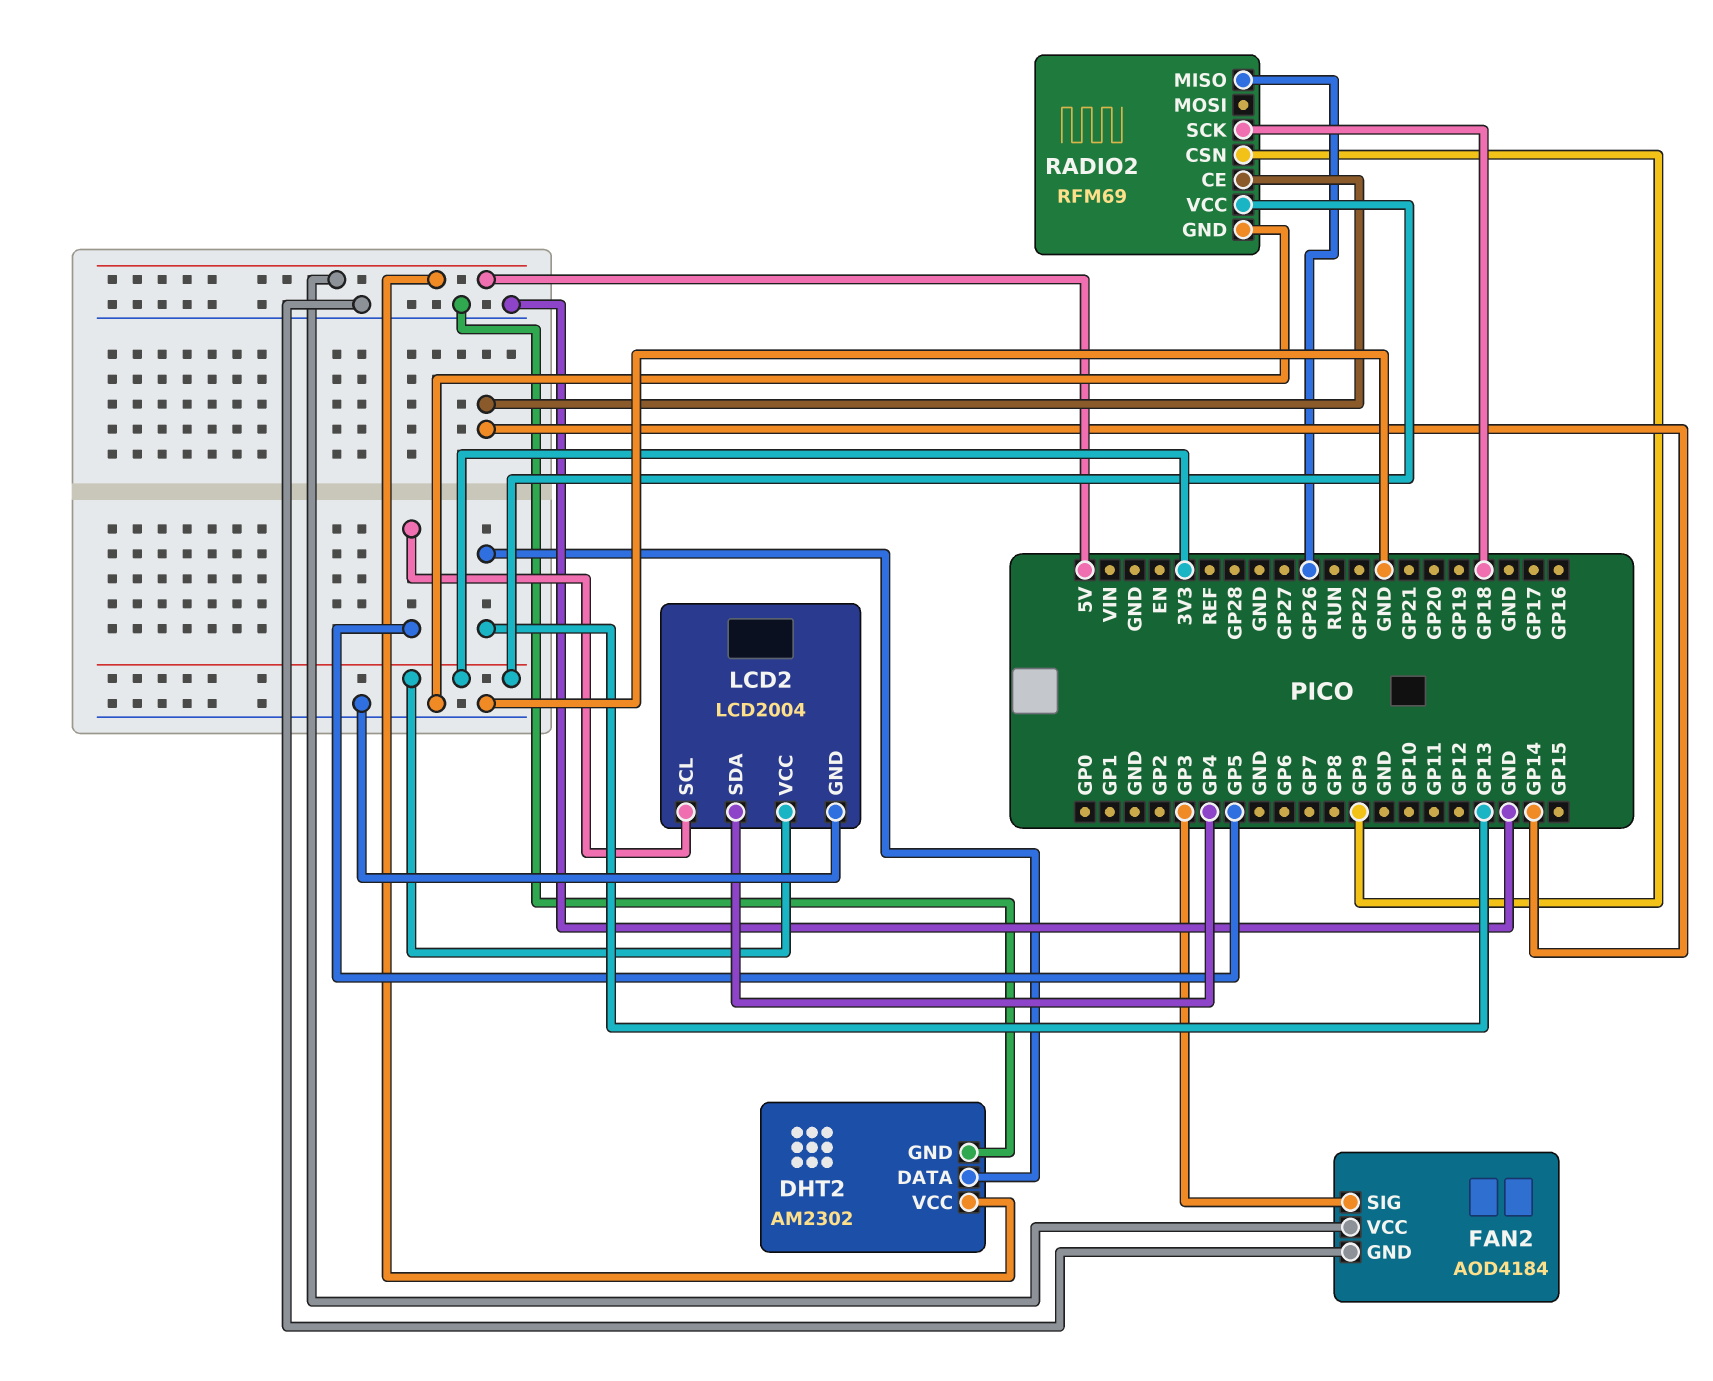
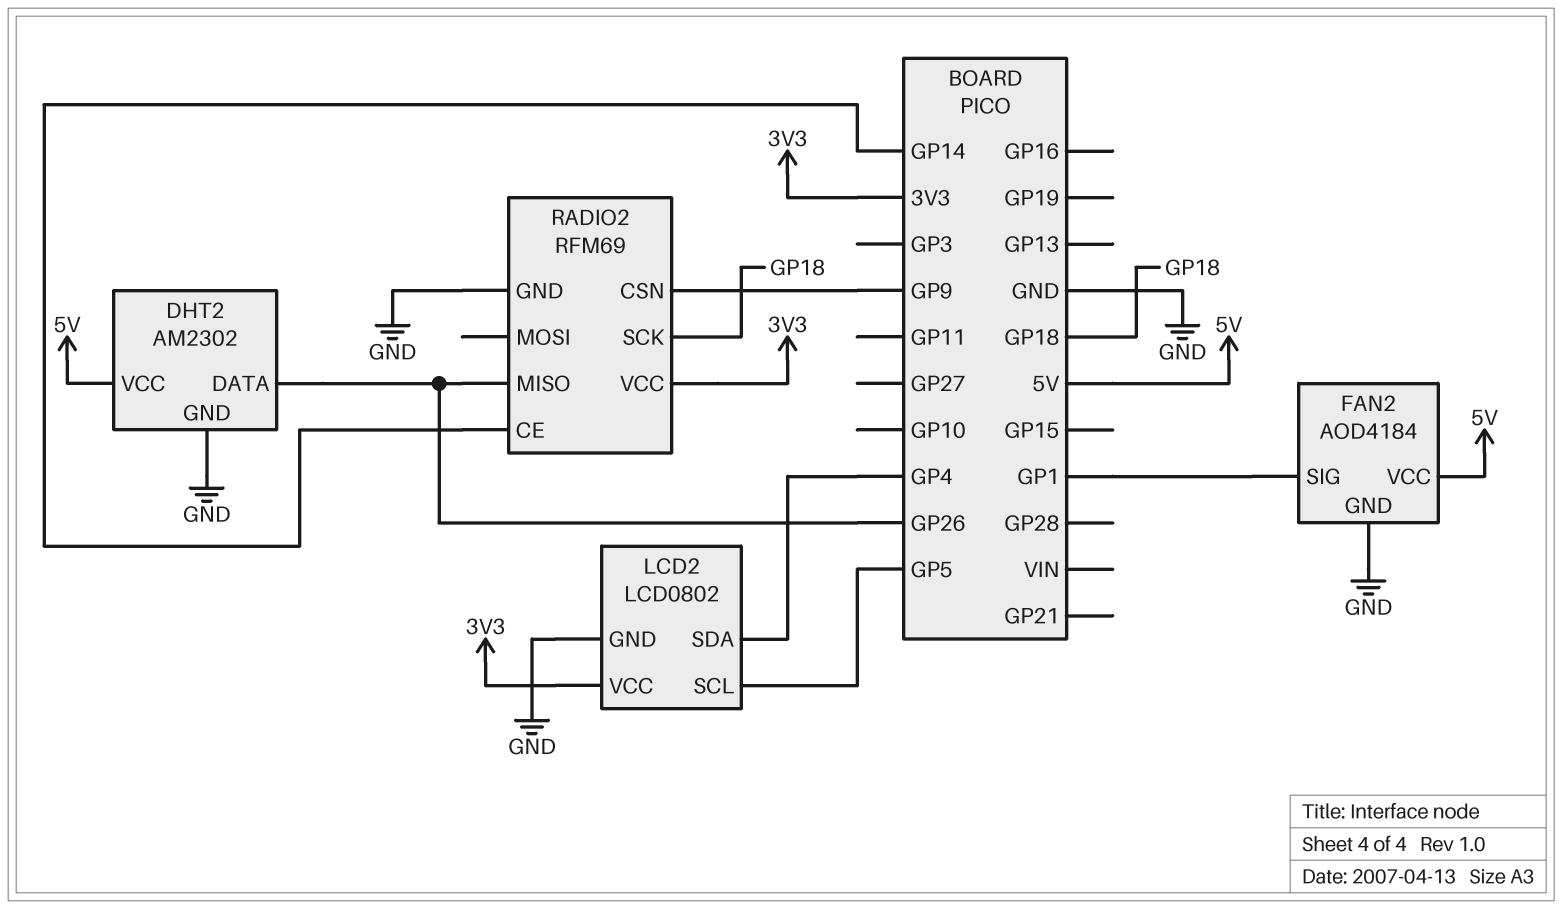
DHT2 pin DATA: GP13 -> GP26
FAN2 pin SIG: GP3 -> GP1
LCD2: LCD2004 -> LCD0802

